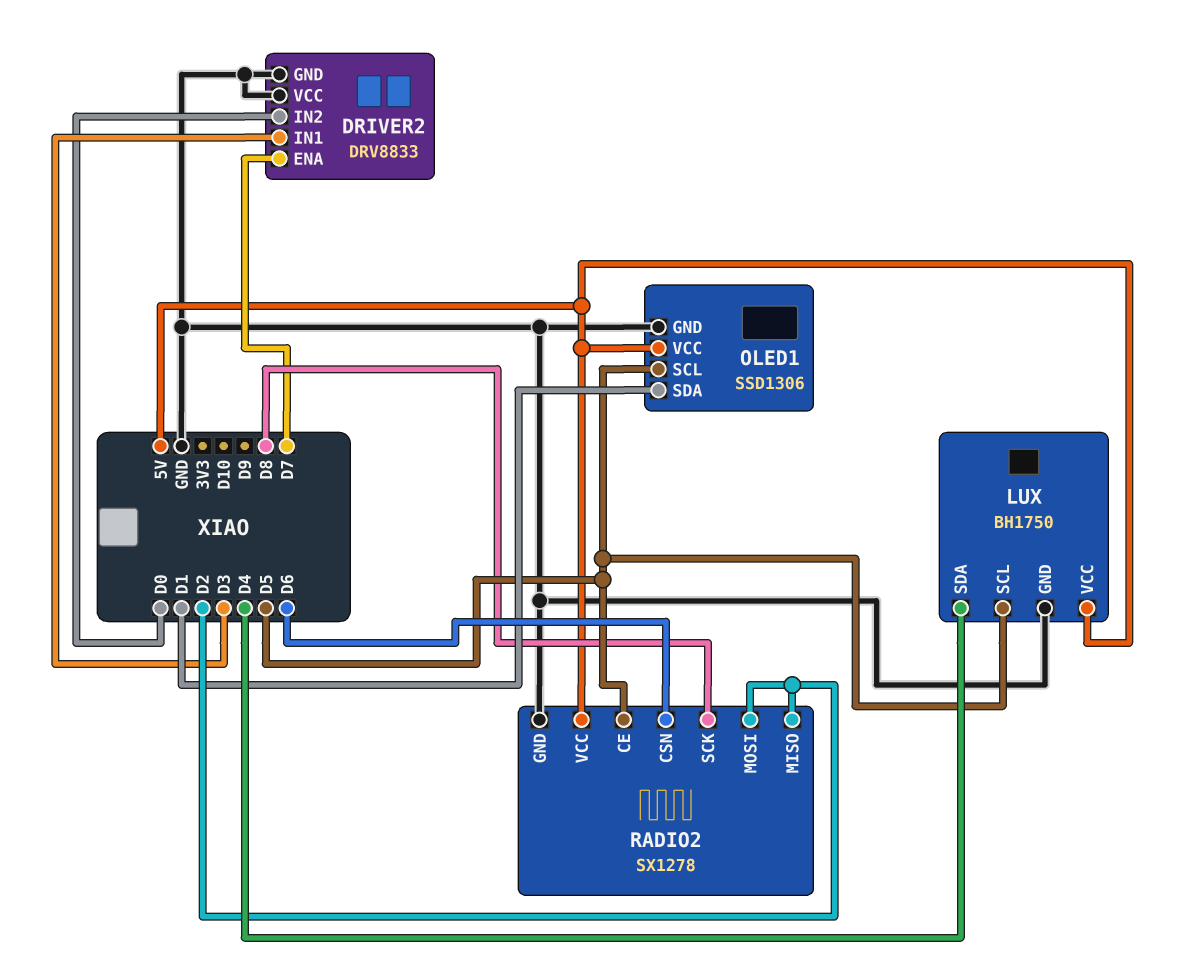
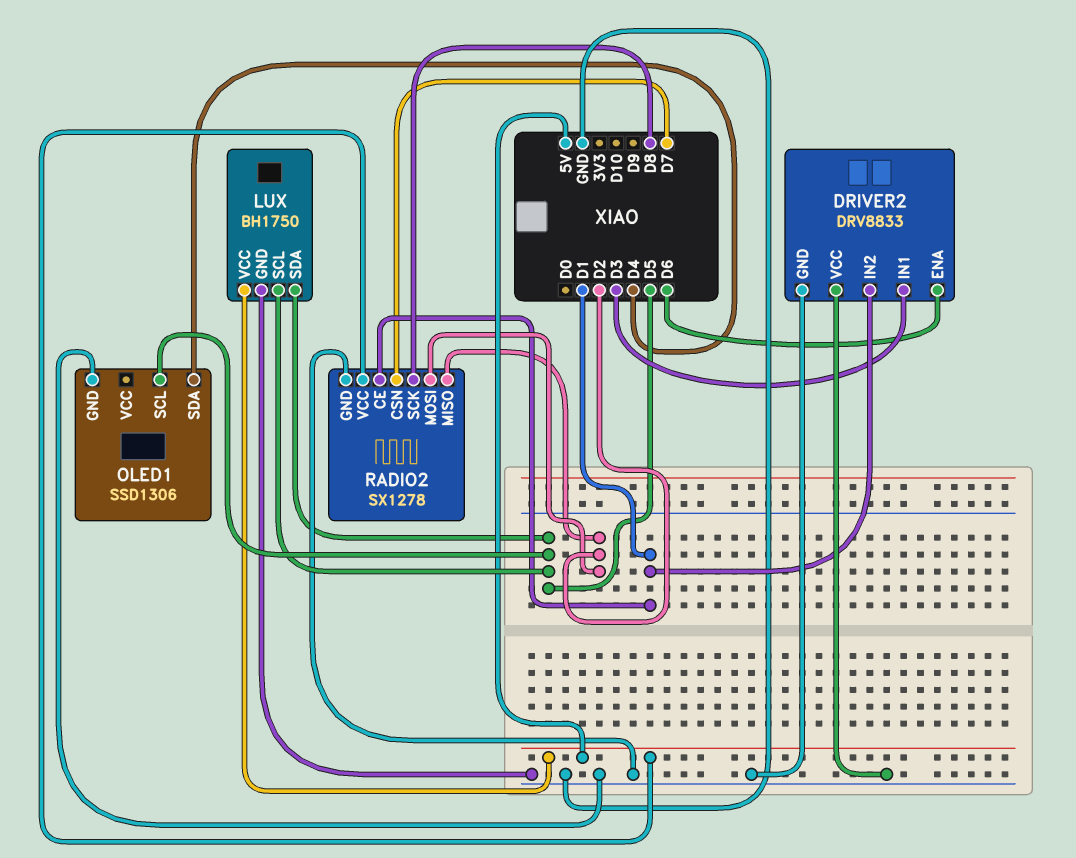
DRIVER2 pin ENA: D7 -> D6
DRIVER2 pin IN2: D0 -> D1
LUX pin SDA: D4 -> D5
OLED1 pin SDA: D1 -> D4
OLED1 pin VCC: 5V -> none
RADIO2 pin CE: D5 -> D1
RADIO2 pin CSN: D6 -> D7

